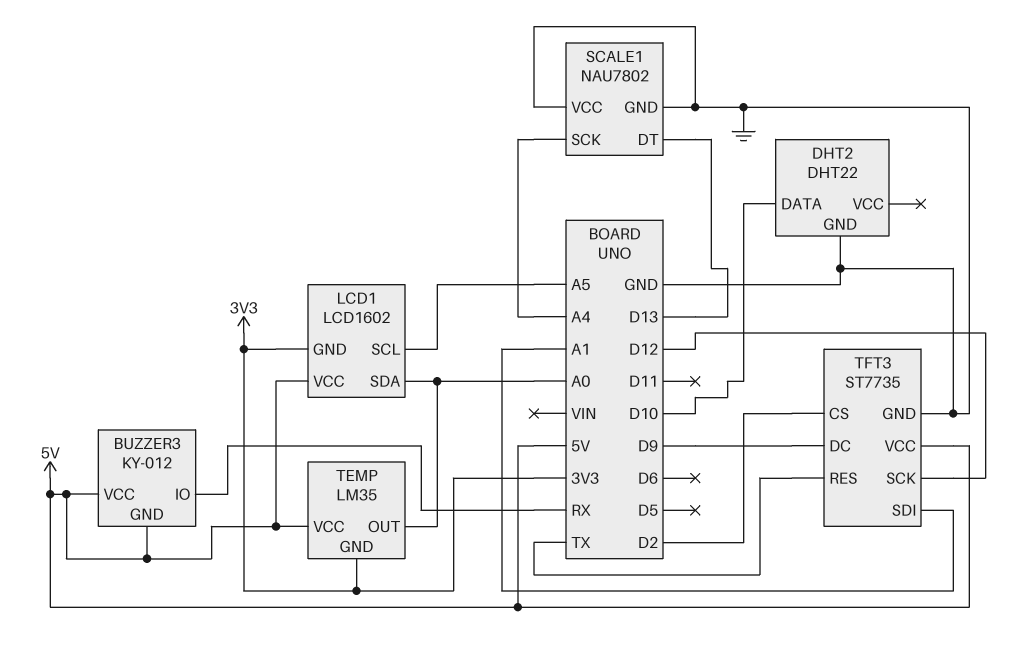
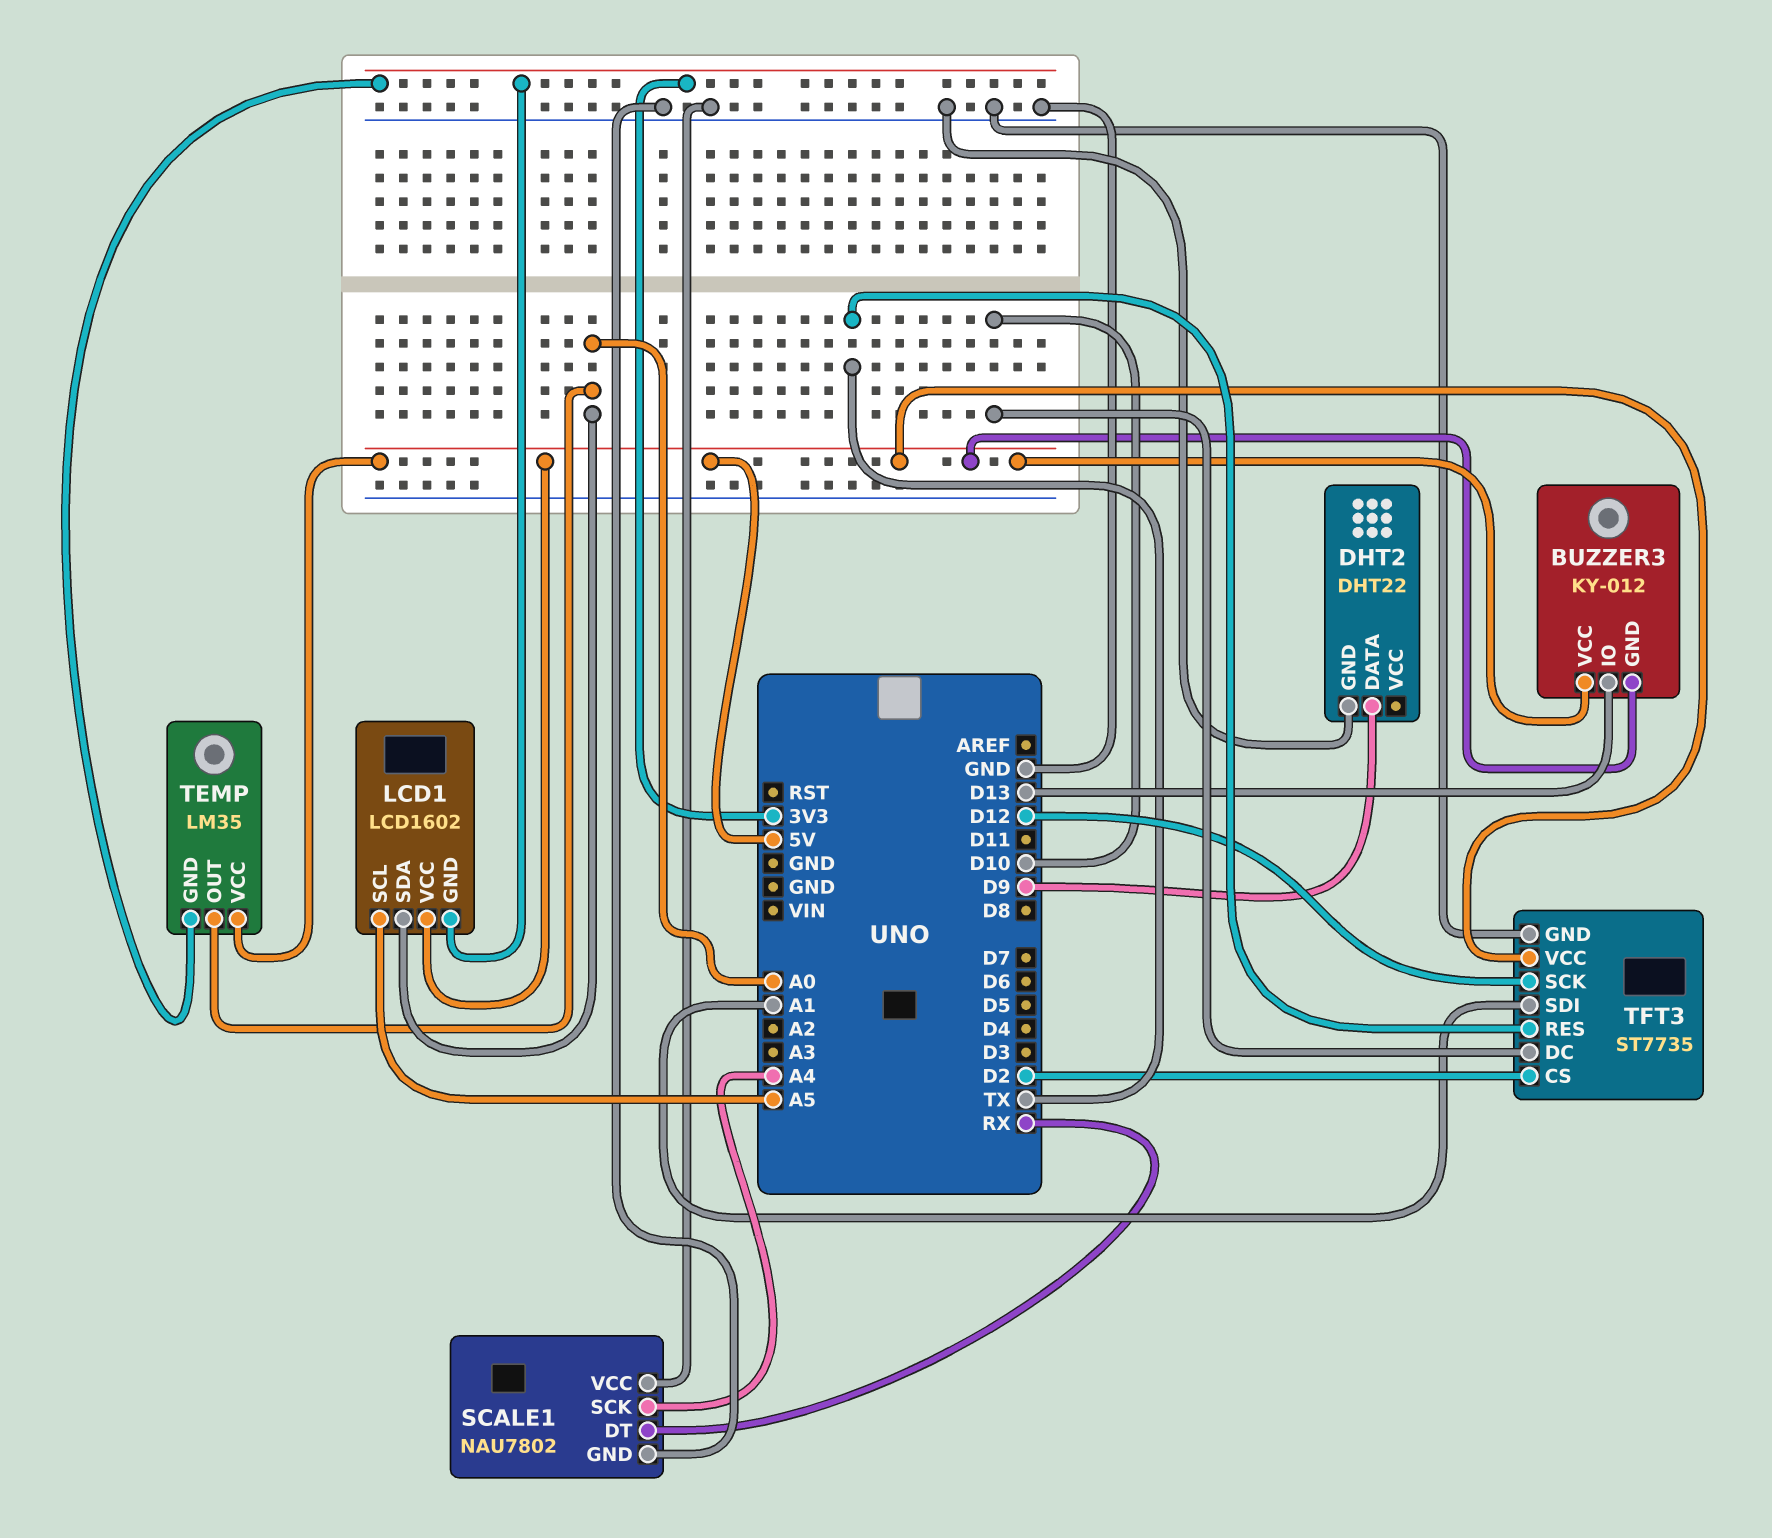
BUZZER3 pin IO: RX -> D13
DHT2 pin DATA: D10 -> D9
SCALE1 pin DT: D13 -> RX
TFT3 pin DC: D9 -> D10

